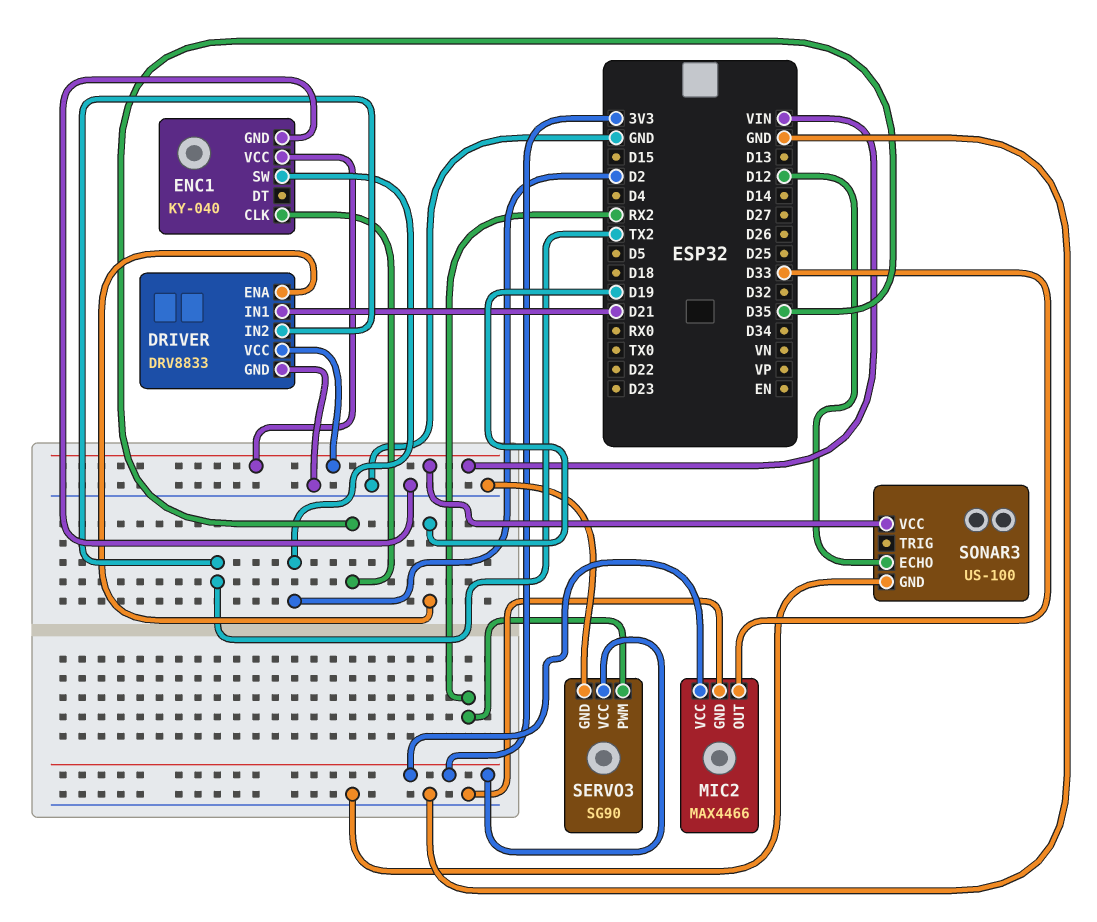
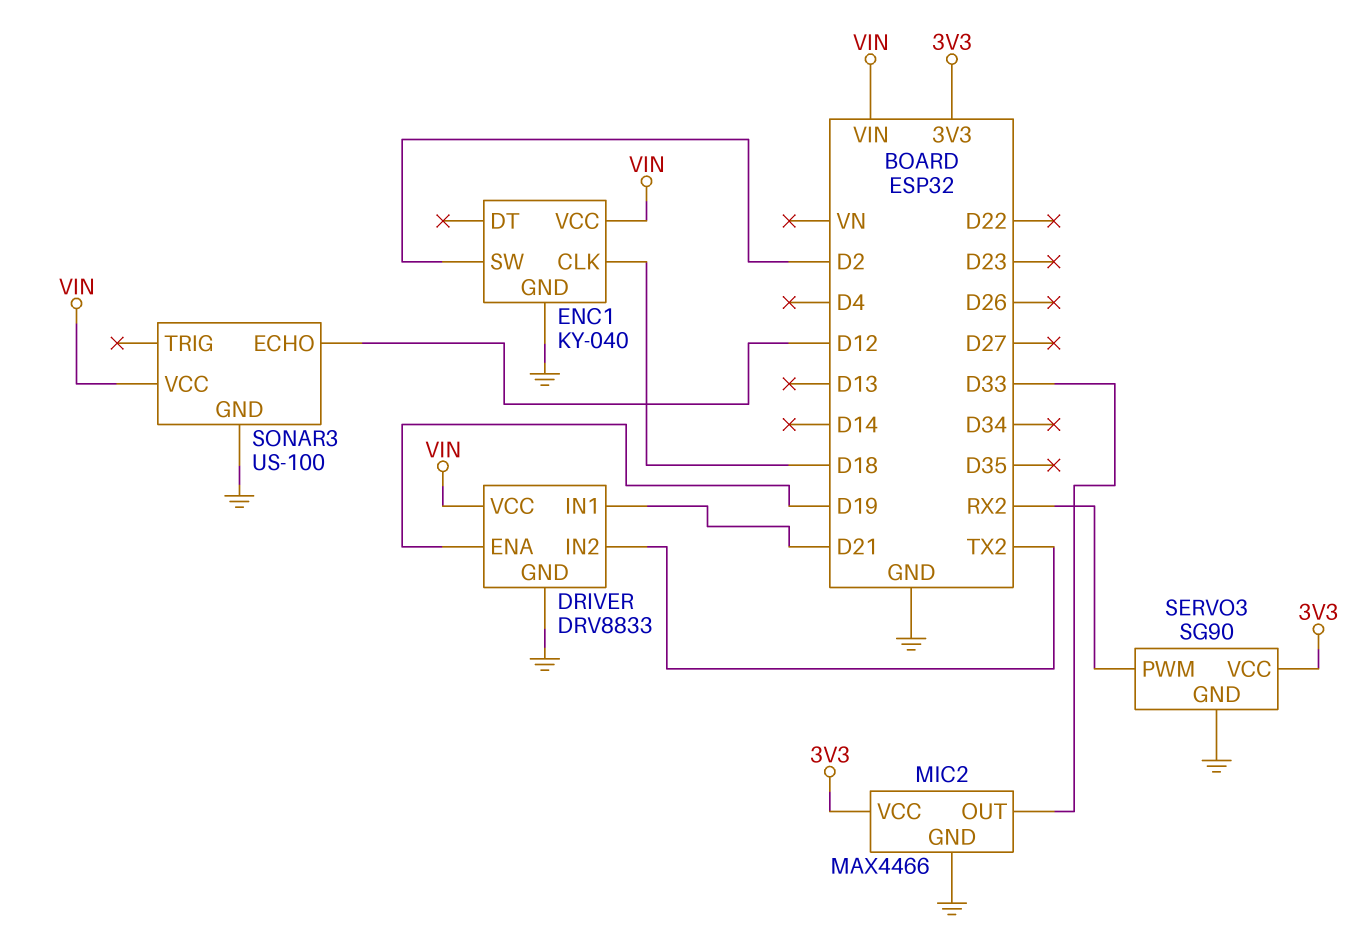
ENC1 pin CLK: D35 -> D18

